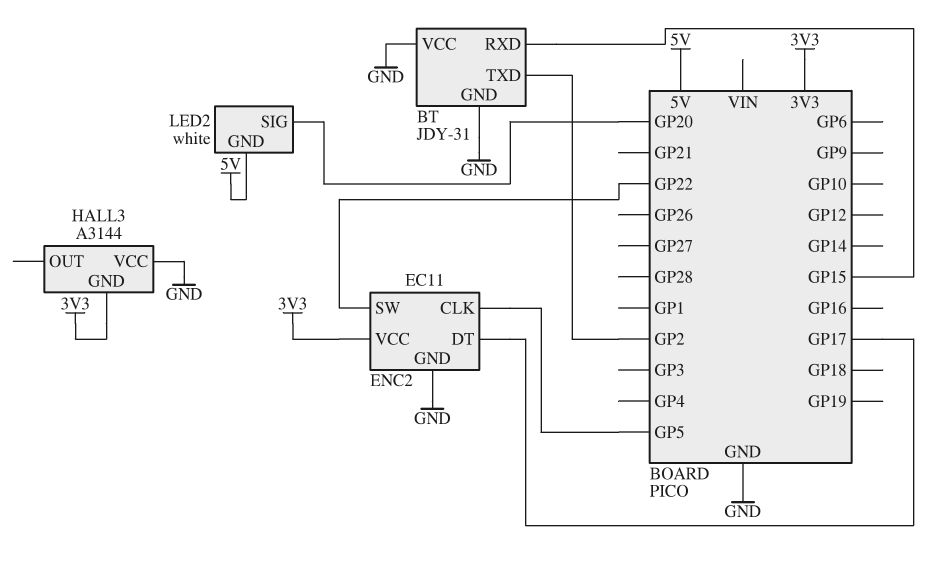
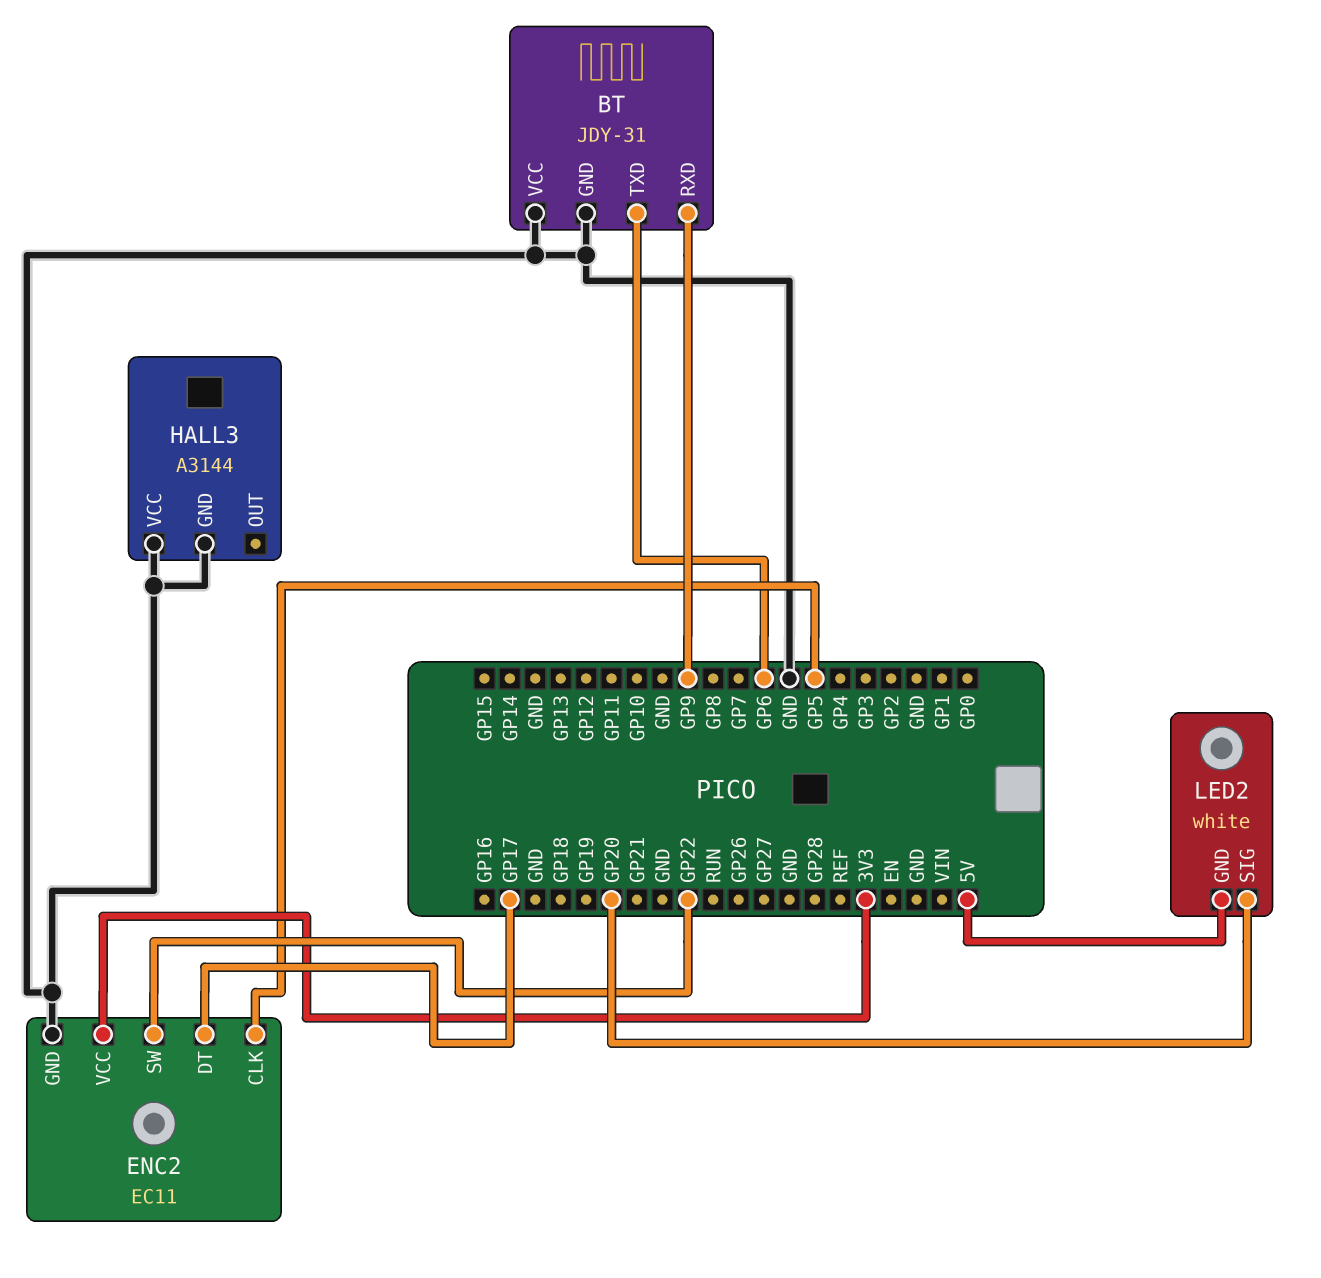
BT pin RXD: GP15 -> GP9
BT pin TXD: GP2 -> GP6
HALL3 pin GND: 3V3 -> GND

